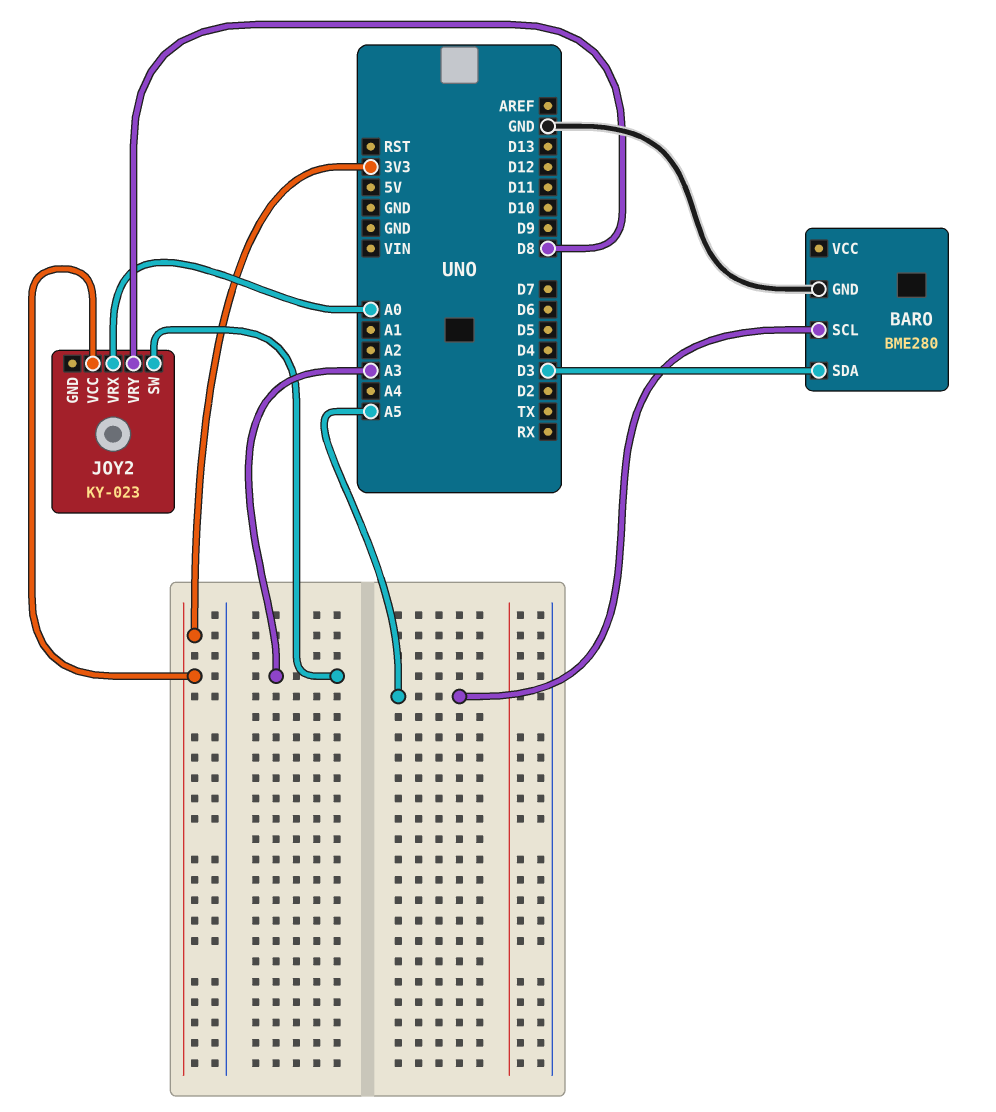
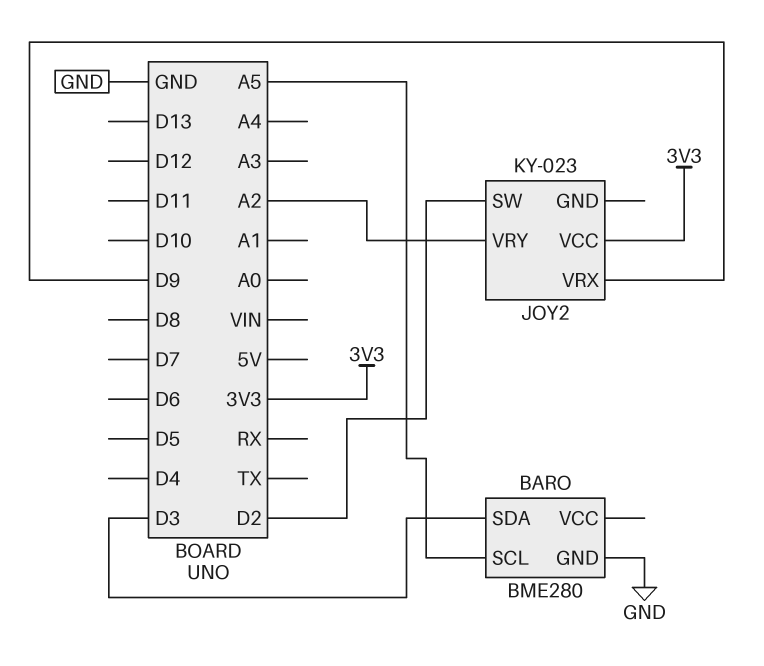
JOY2 pin SW: A3 -> D2
JOY2 pin VRX: A0 -> D9
JOY2 pin VRY: D8 -> A2

